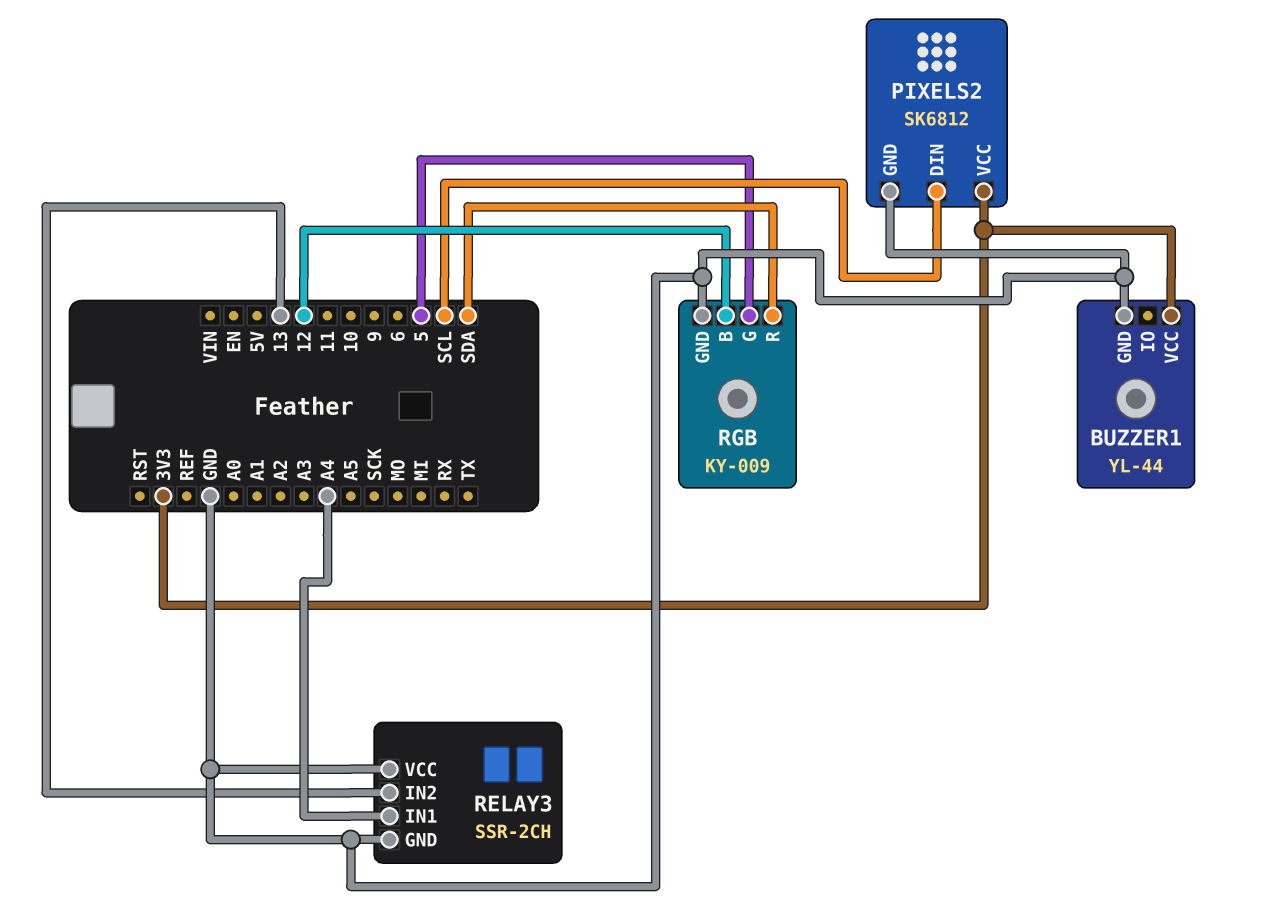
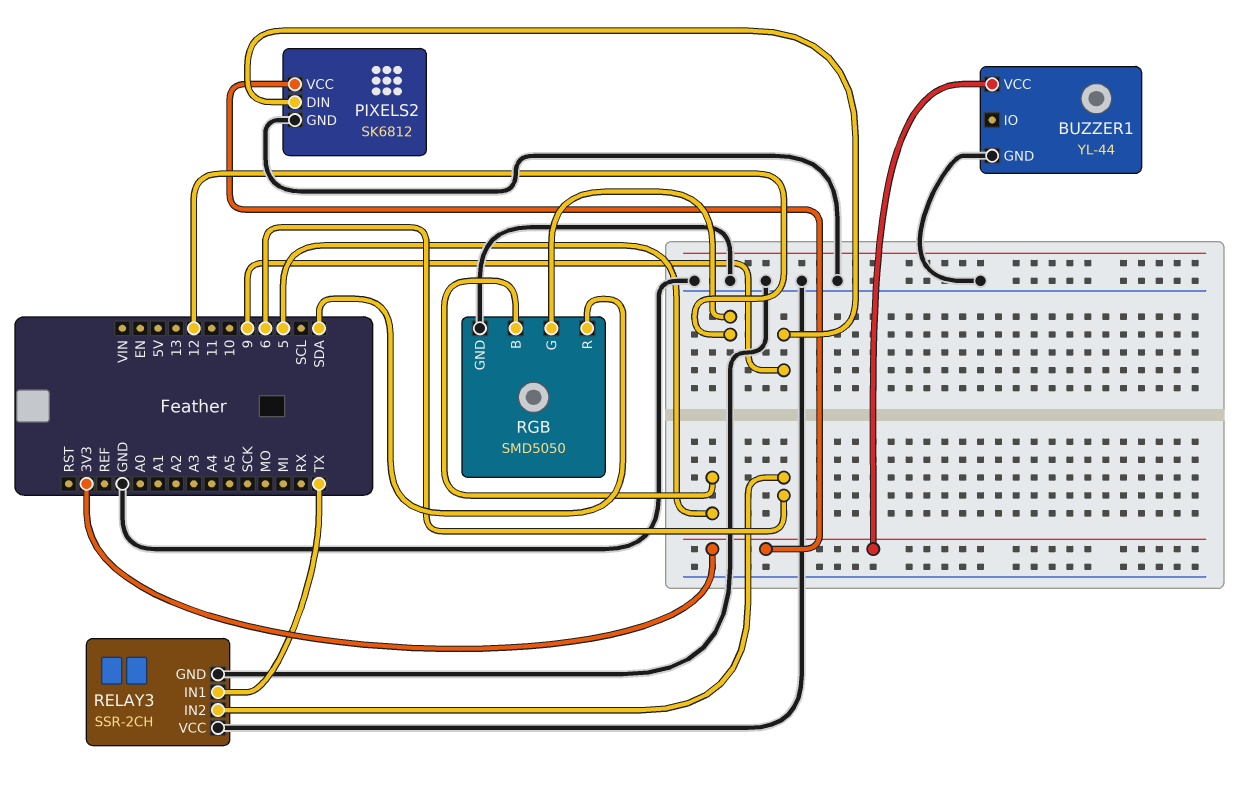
PIXELS2 pin DIN: SCL -> 9
RELAY3 pin IN1: A4 -> TX
RELAY3 pin IN2: 13 -> 6
RGB: KY-009 -> SMD5050
RGB pin B: 12 -> 5
RGB pin G: 5 -> 12

